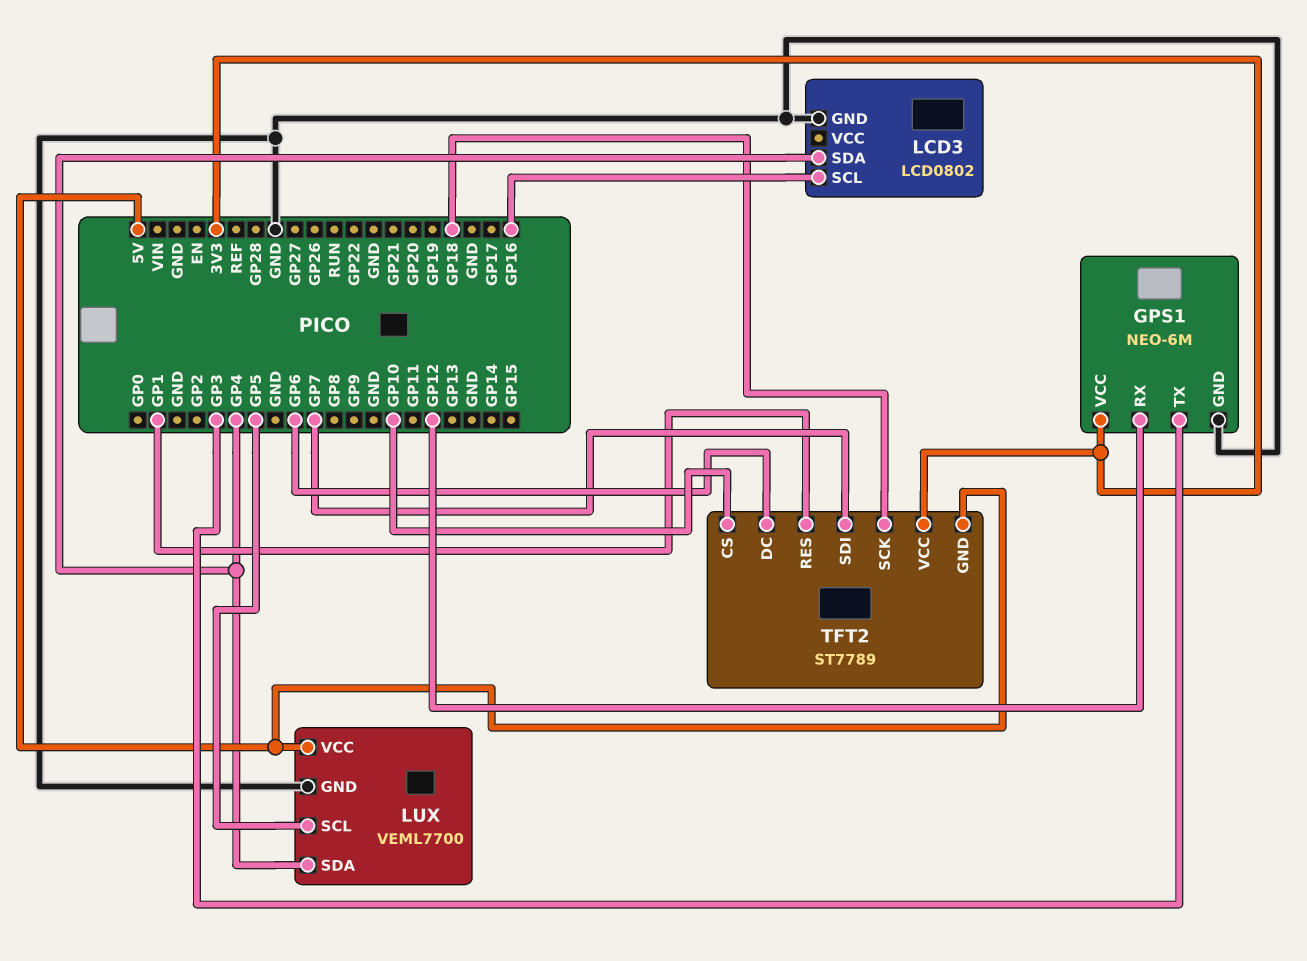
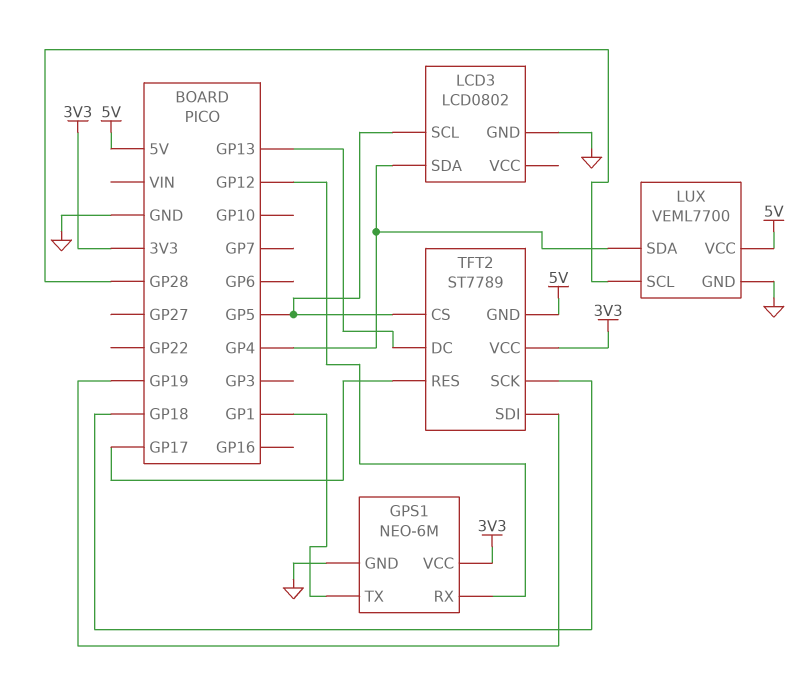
GPS1 pin TX: GP3 -> GP1
LCD3 pin SCL: GP16 -> GP5
LUX pin SCL: GP5 -> GP28
TFT2 pin CS: GP10 -> GP5
TFT2 pin DC: GP6 -> GP13
TFT2 pin RES: GP1 -> GP17
TFT2 pin SDI: GP7 -> GP19

